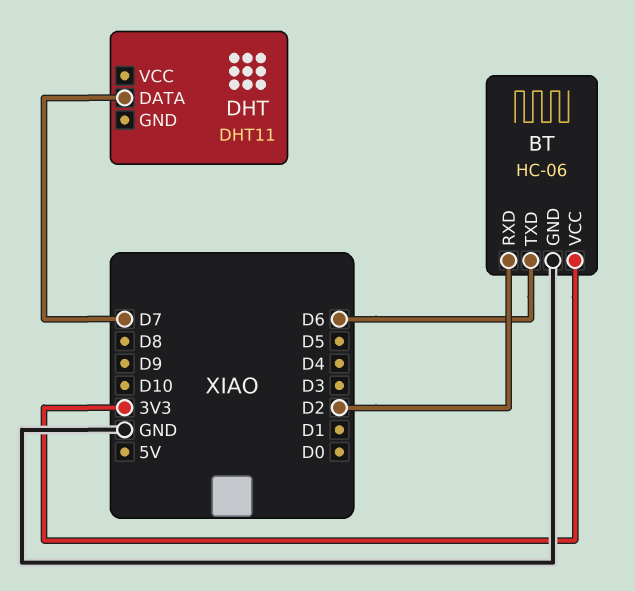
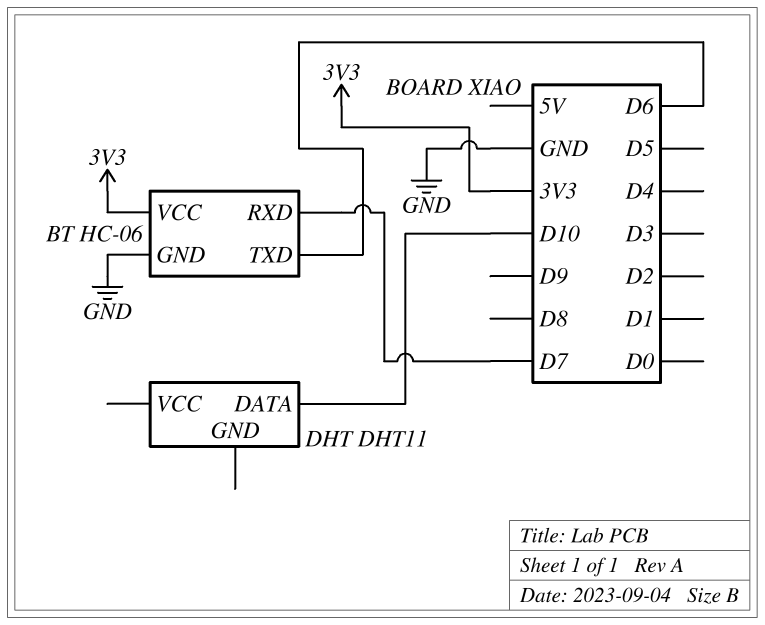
BT pin RXD: D2 -> D7
DHT pin DATA: D7 -> D10

